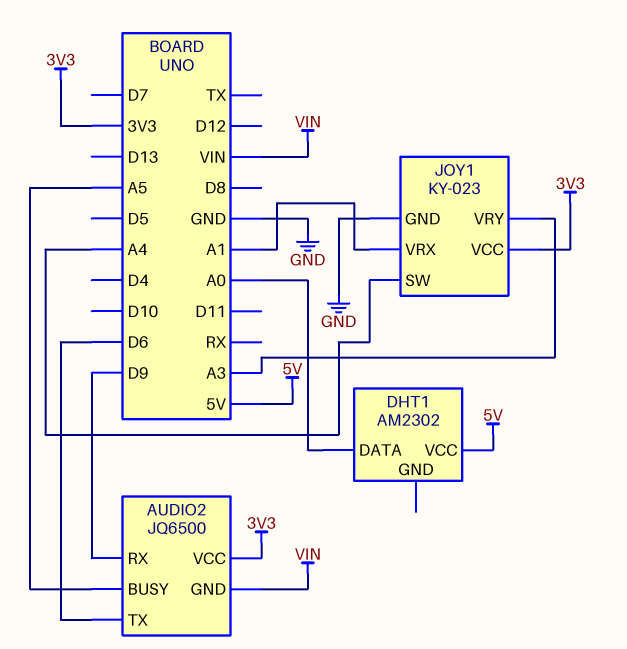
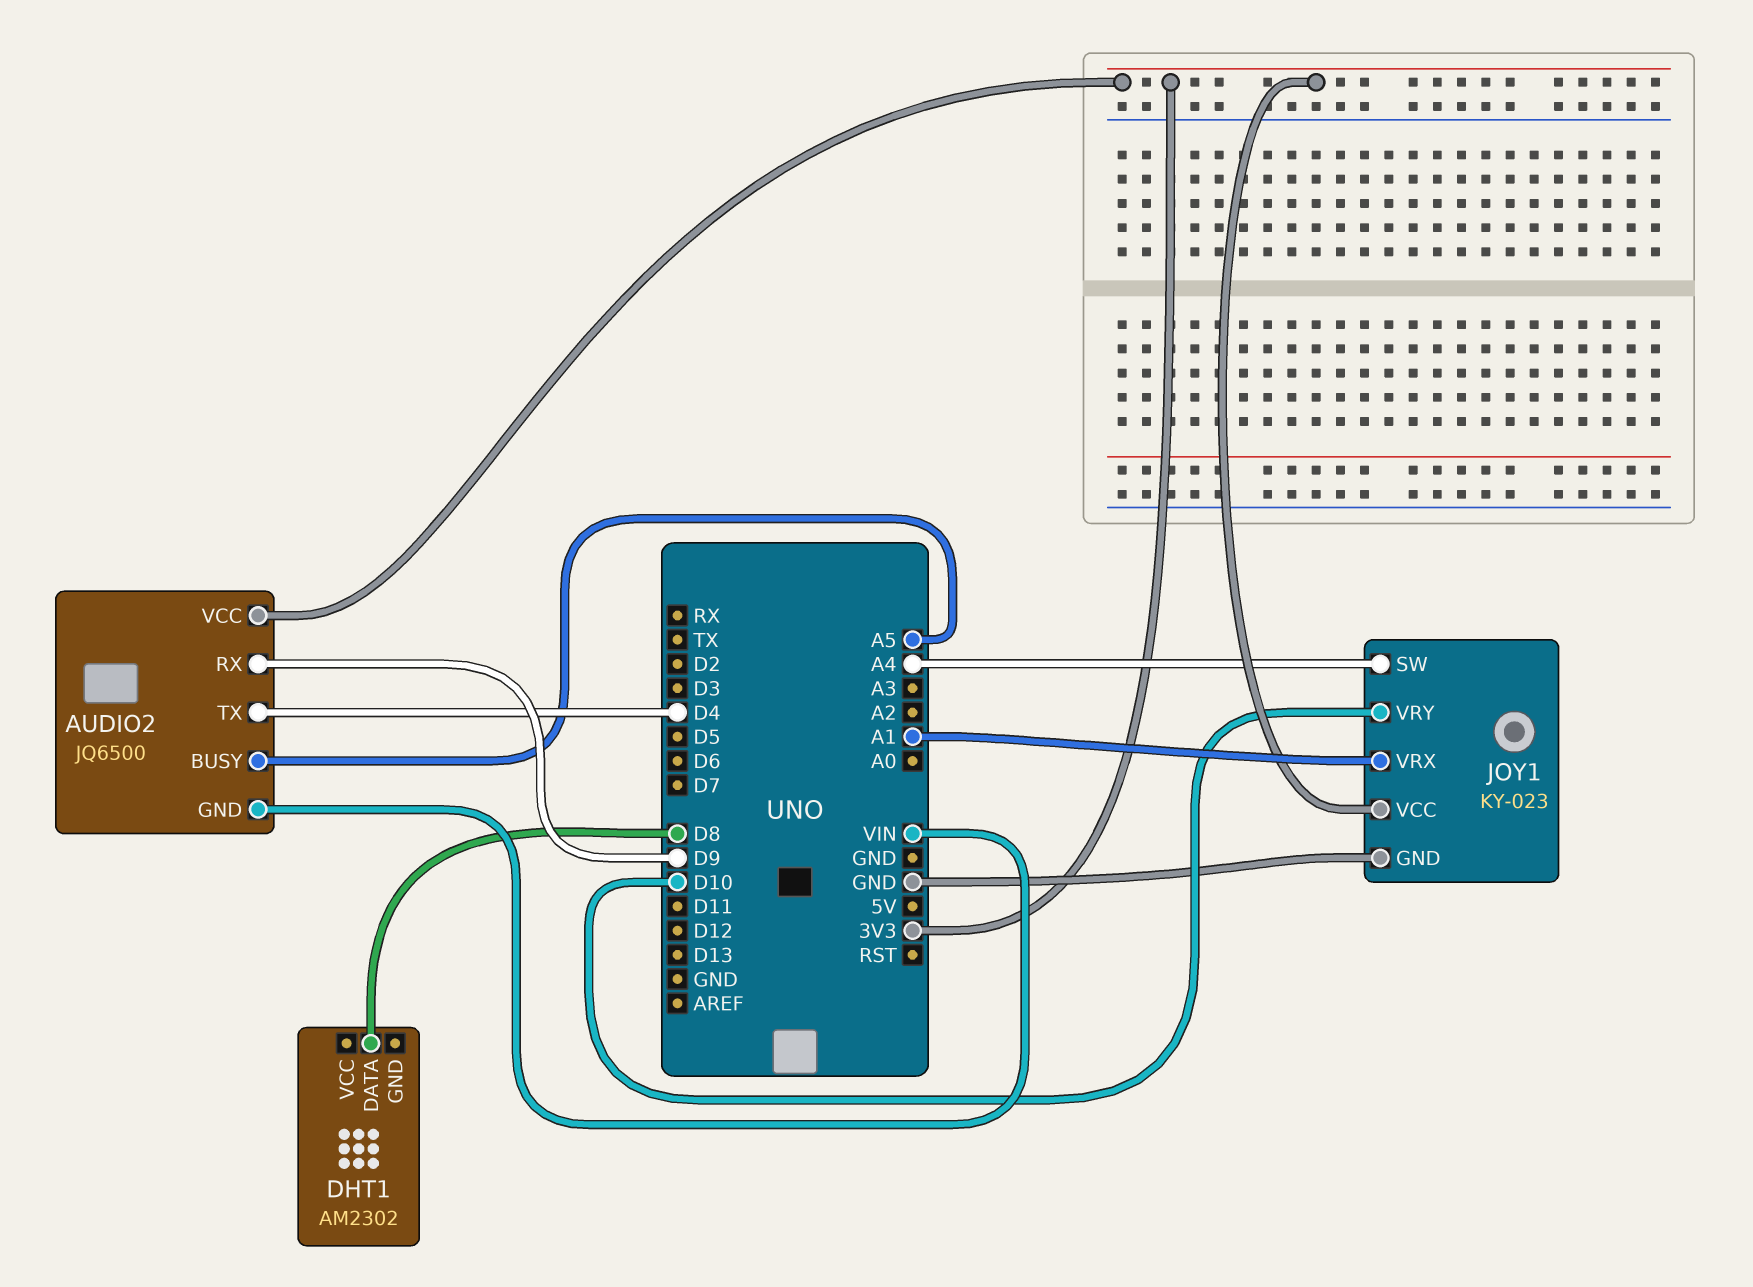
AUDIO2 pin TX: D6 -> D4
DHT1 pin DATA: A0 -> D8
DHT1 pin VCC: 5V -> none
JOY1 pin VRY: A3 -> D10

